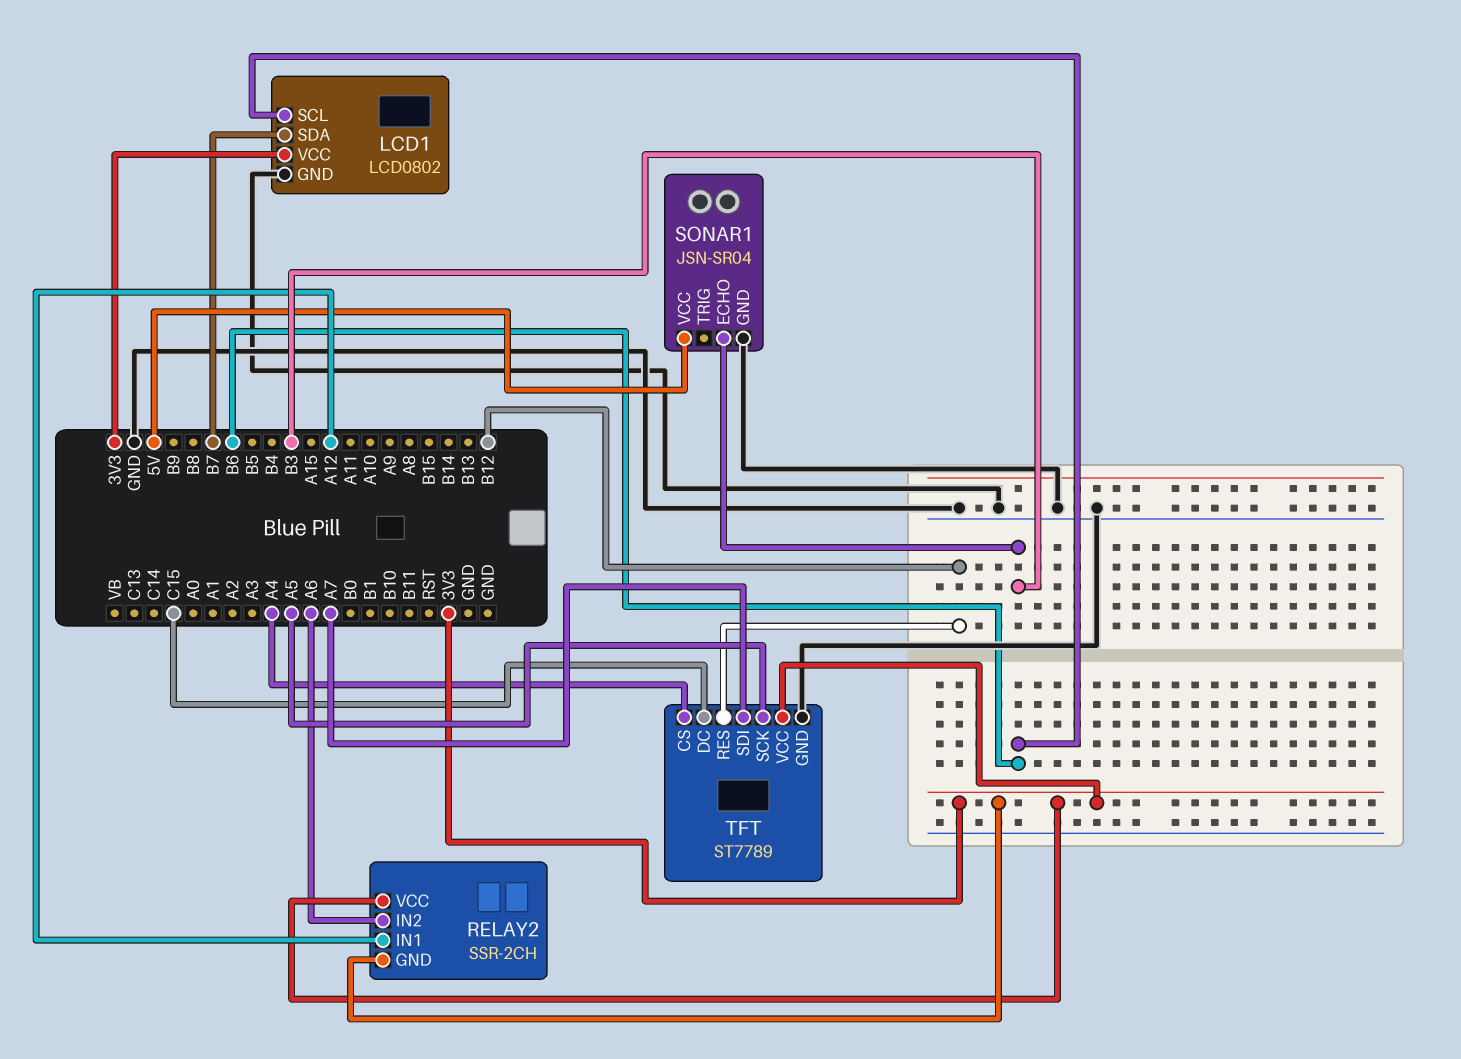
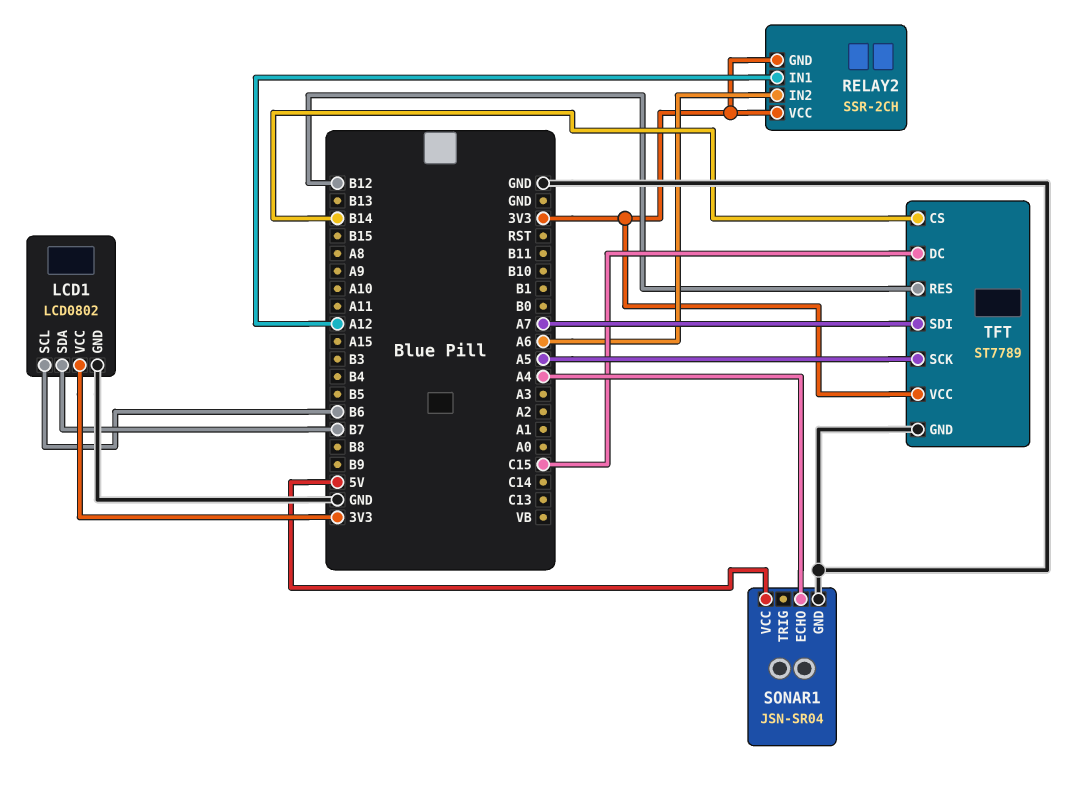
SONAR1 pin ECHO: B3 -> A4
TFT pin CS: A4 -> B14

